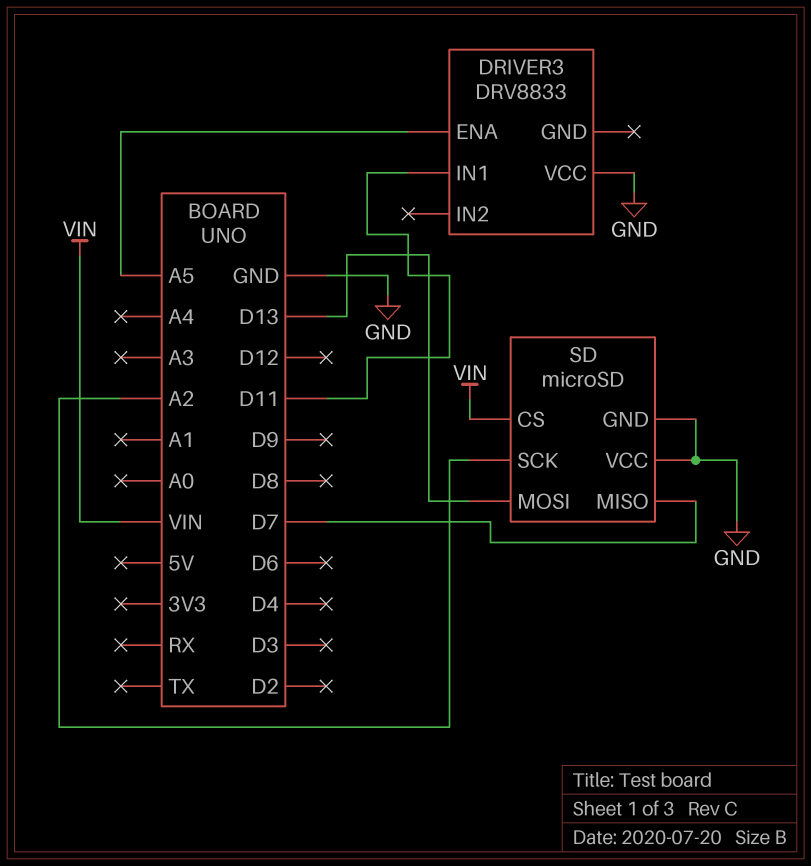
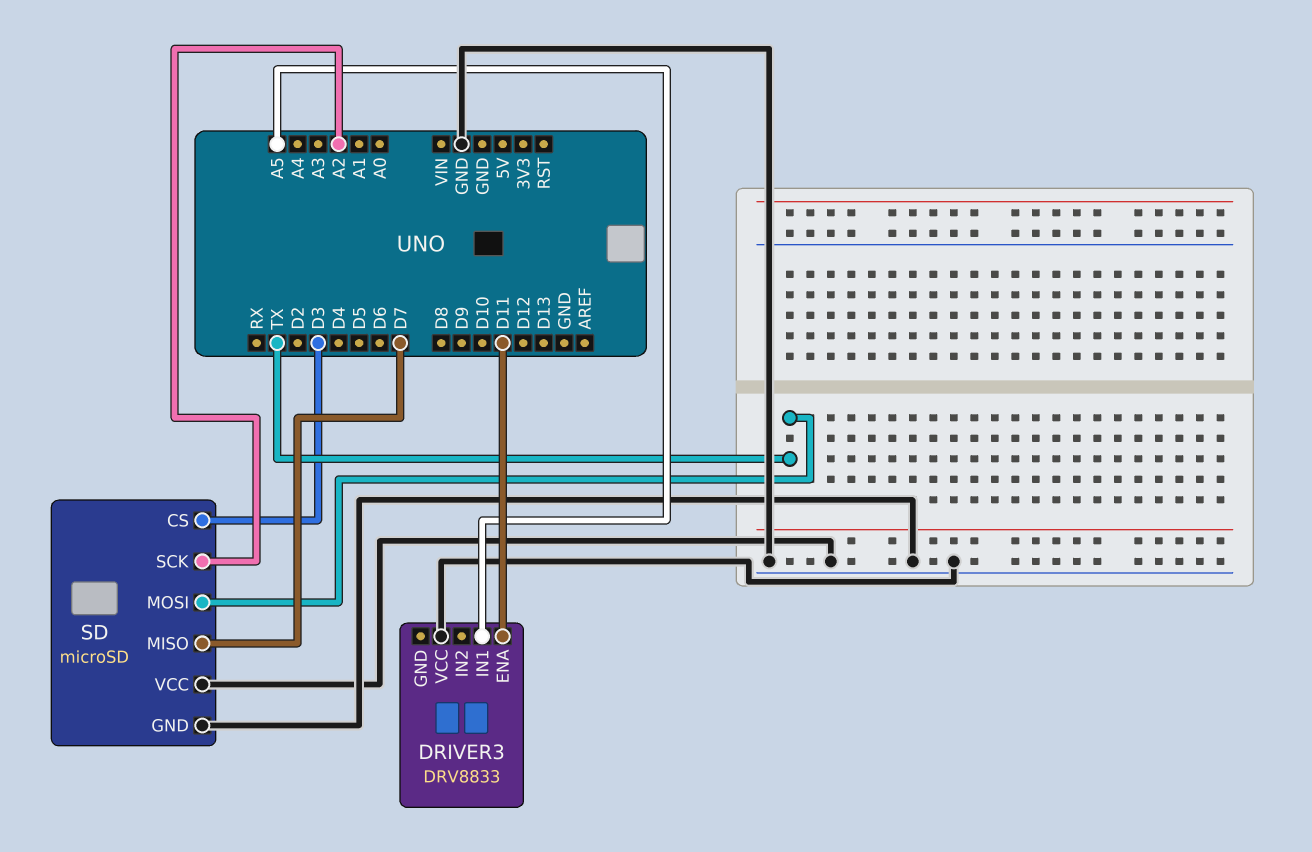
DRIVER3 pin ENA: A5 -> D11
DRIVER3 pin IN1: D11 -> A5
SD pin CS: VIN -> D3
SD pin MOSI: D13 -> TX

